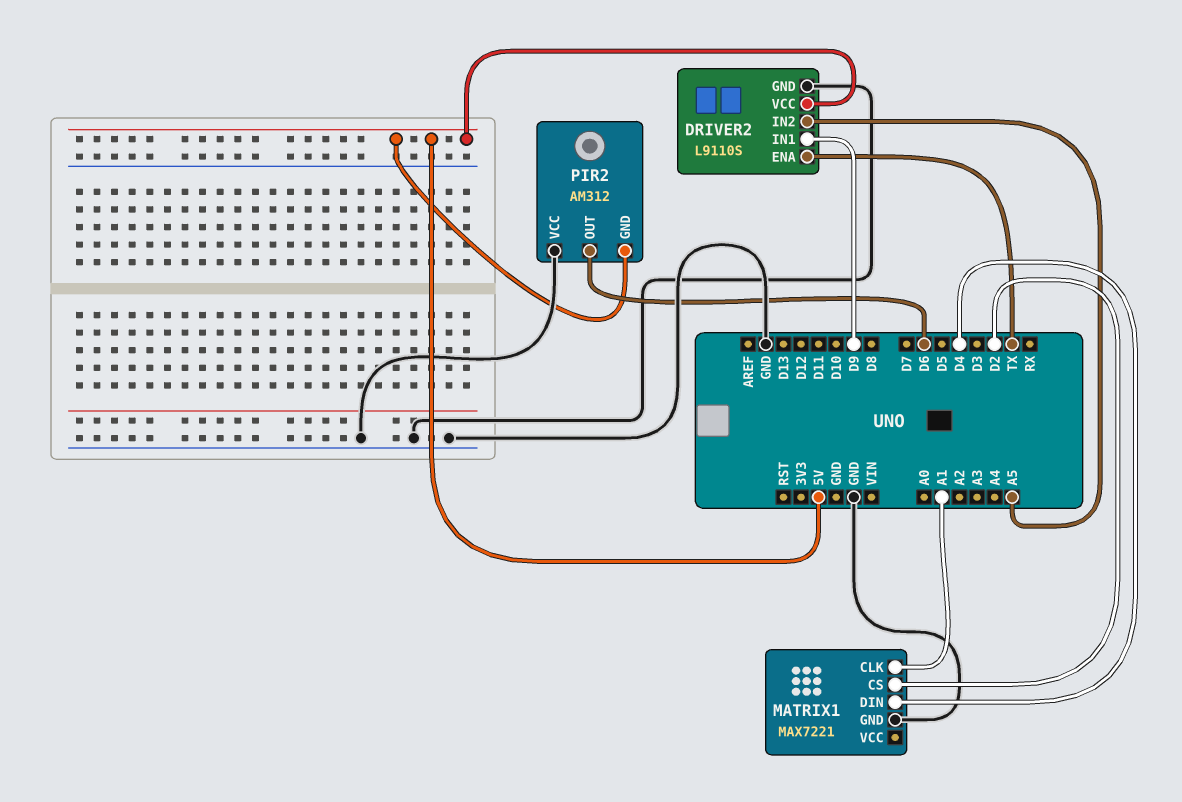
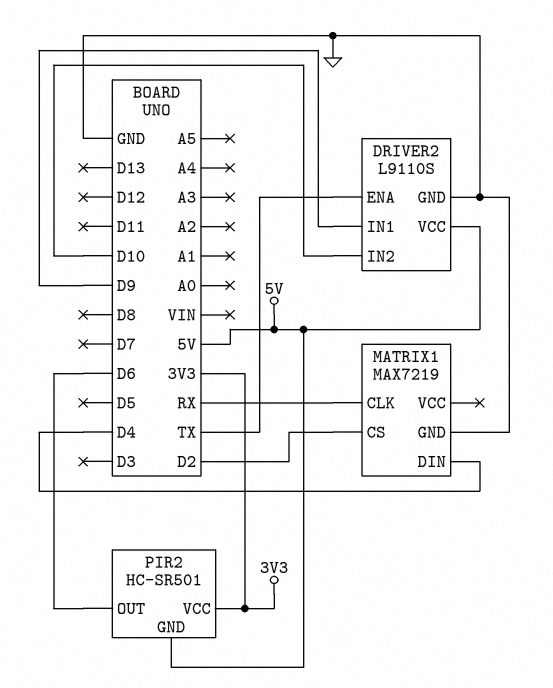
DRIVER2 pin IN2: A5 -> D10
MATRIX1: MAX7221 -> MAX7219
MATRIX1 pin CLK: A1 -> RX
PIR2: AM312 -> HC-SR501
PIR2 pin VCC: GND -> 3V3

